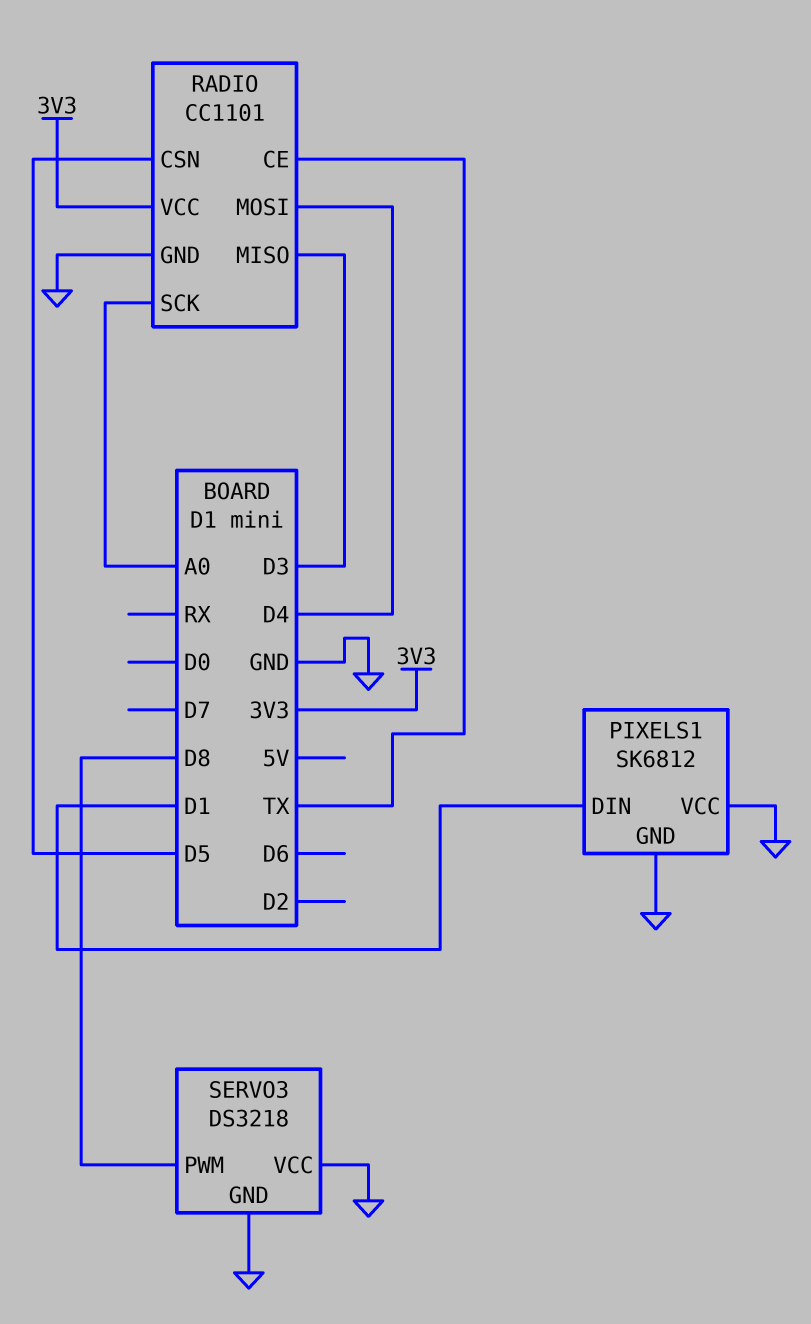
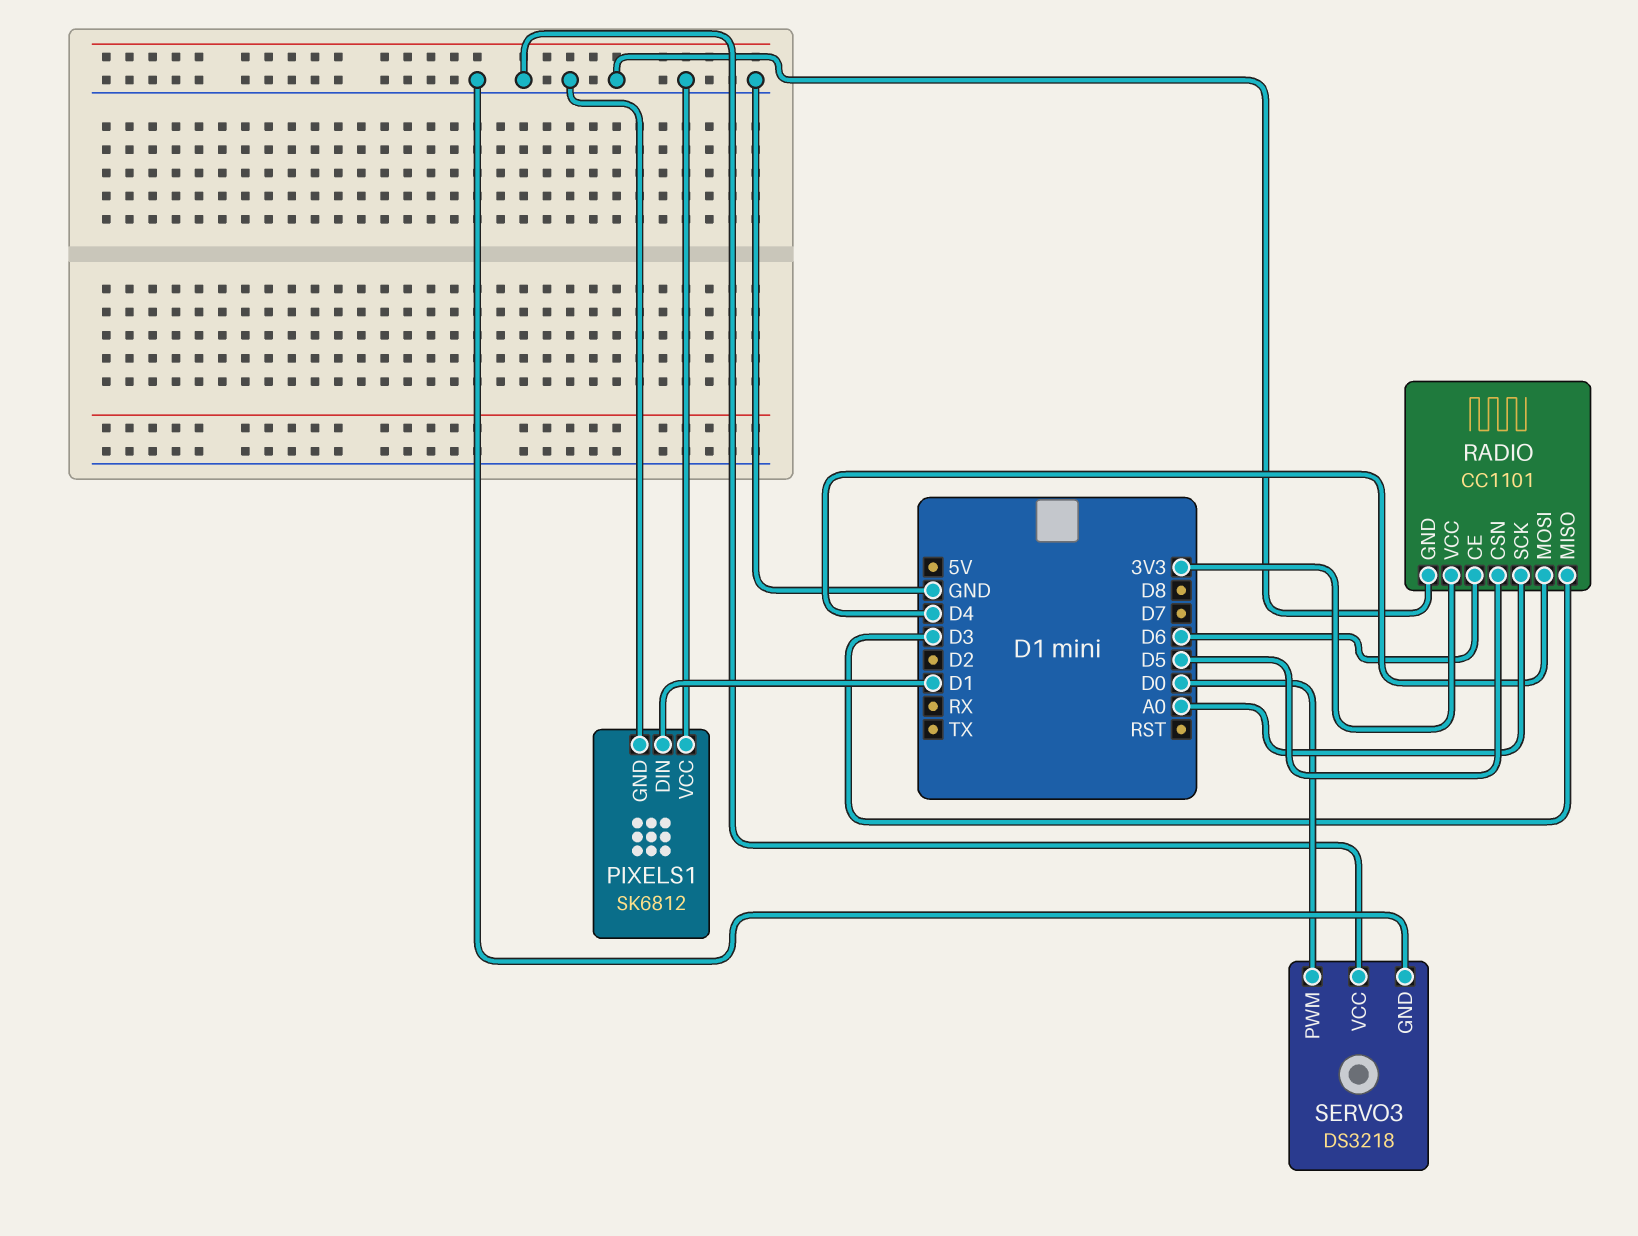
RADIO pin CE: TX -> D6
SERVO3 pin PWM: D8 -> D0

